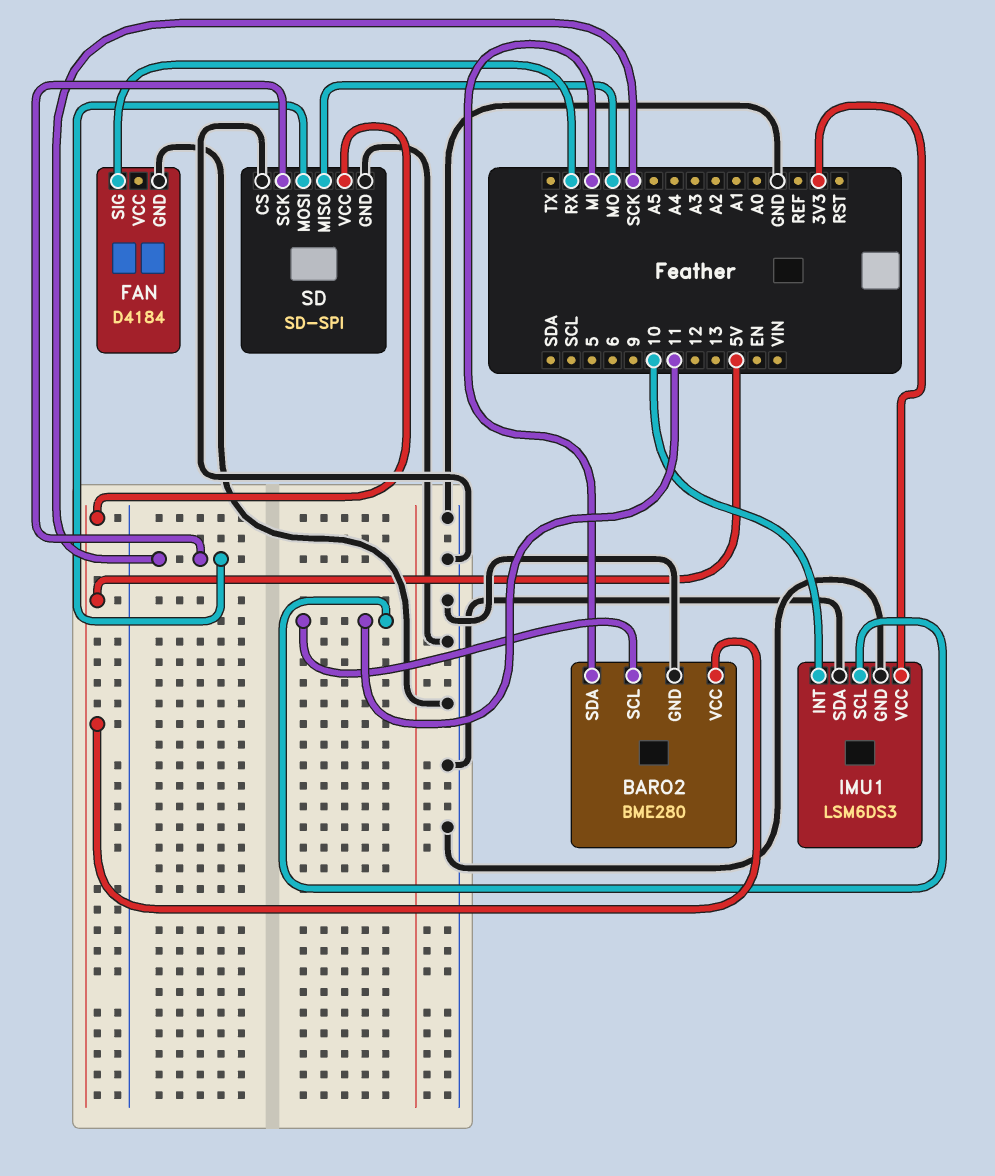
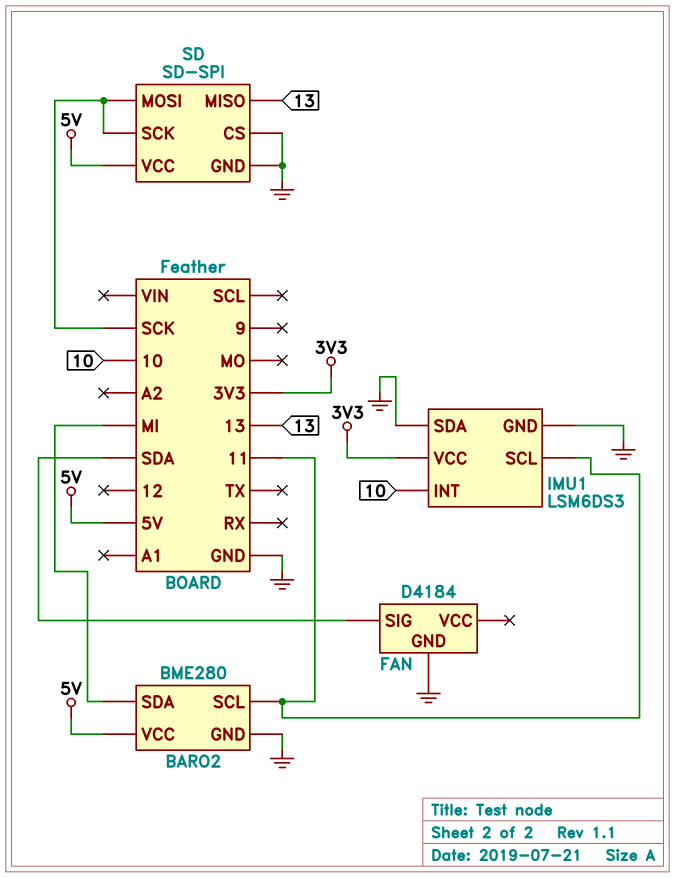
FAN pin SIG: RX -> SDA
SD pin MISO: MO -> 13

